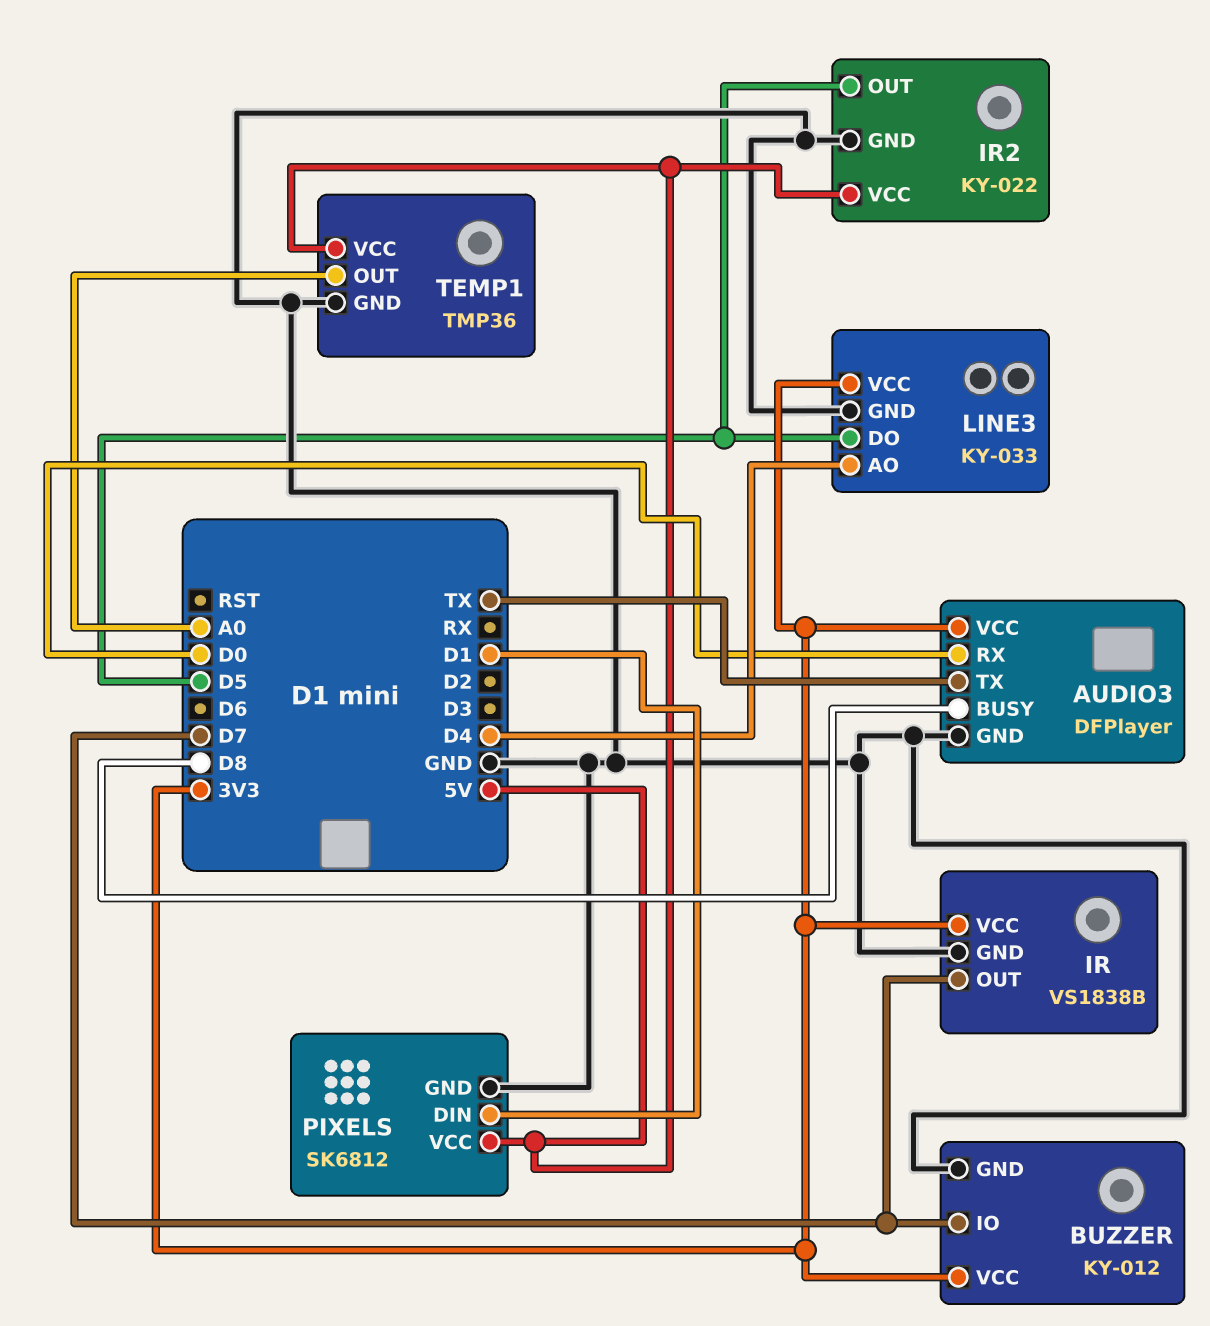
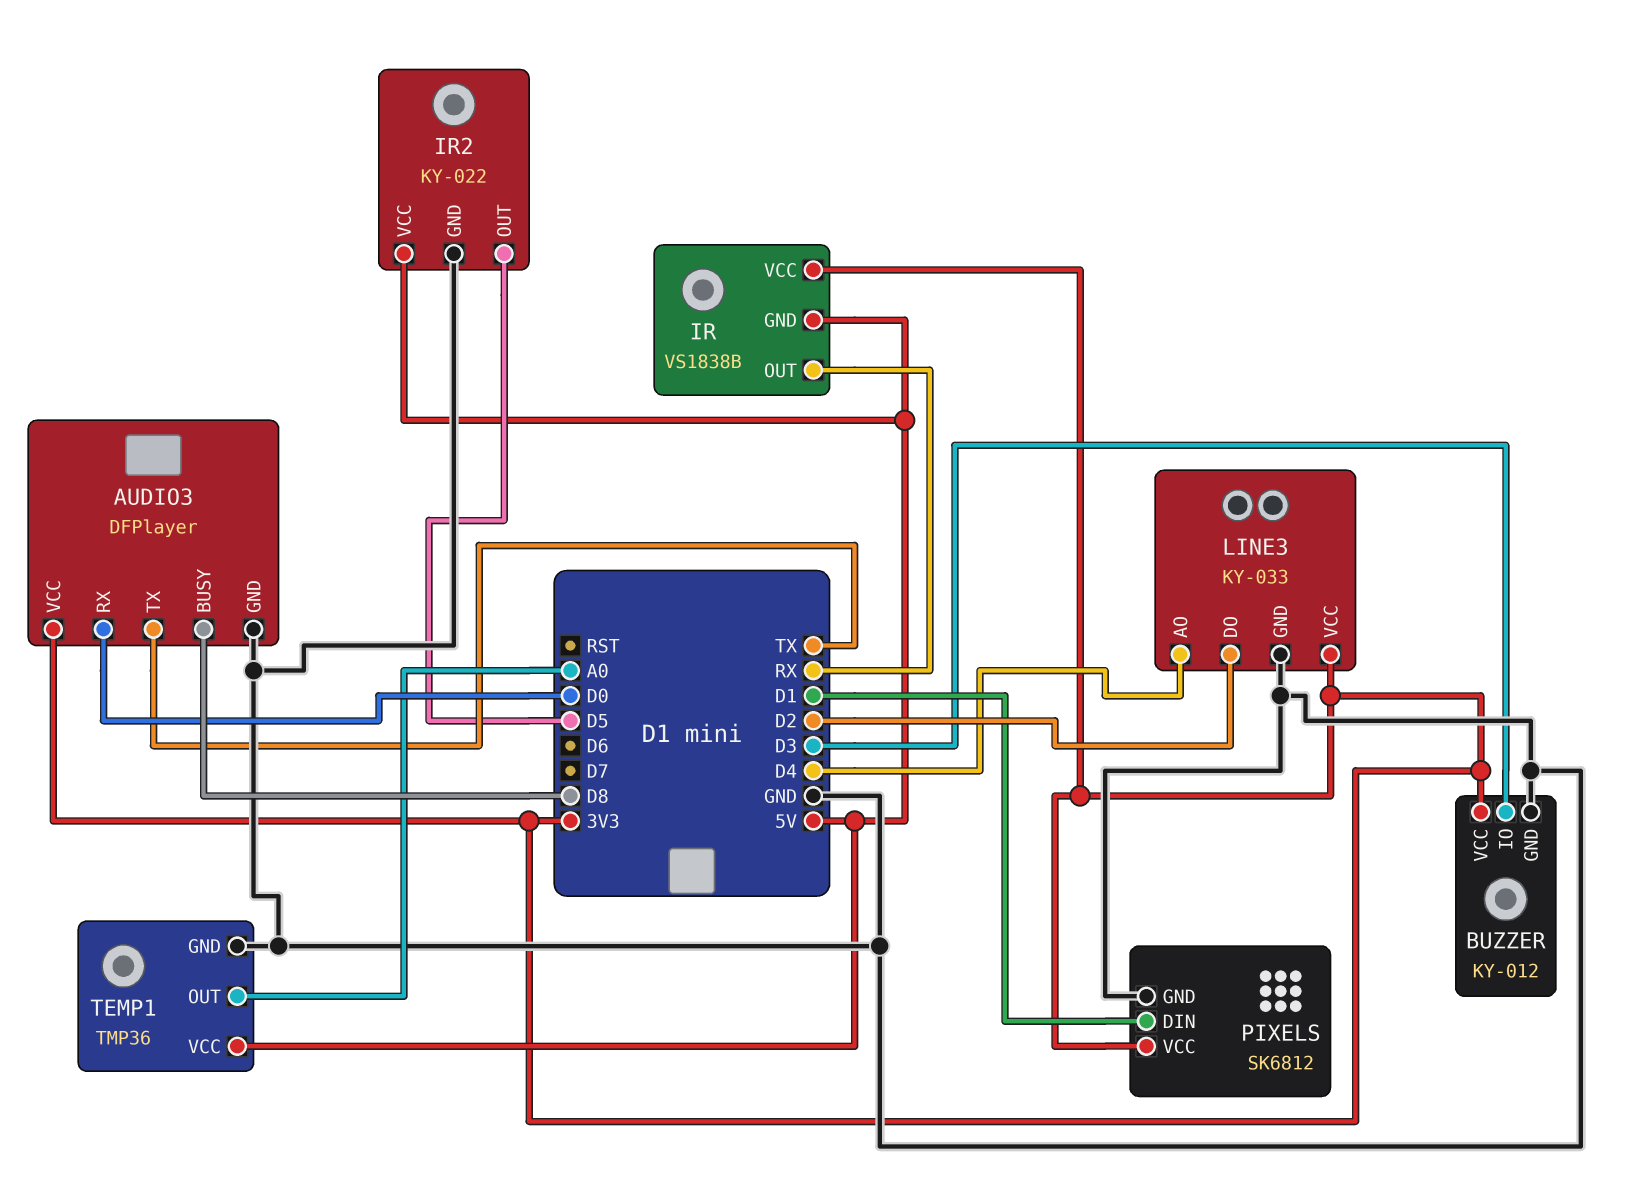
BUZZER pin IO: D7 -> D3
IR pin GND: GND -> 5V
IR pin OUT: D7 -> RX
LINE3 pin DO: D5 -> D2
PIXELS pin VCC: 5V -> 3V3

